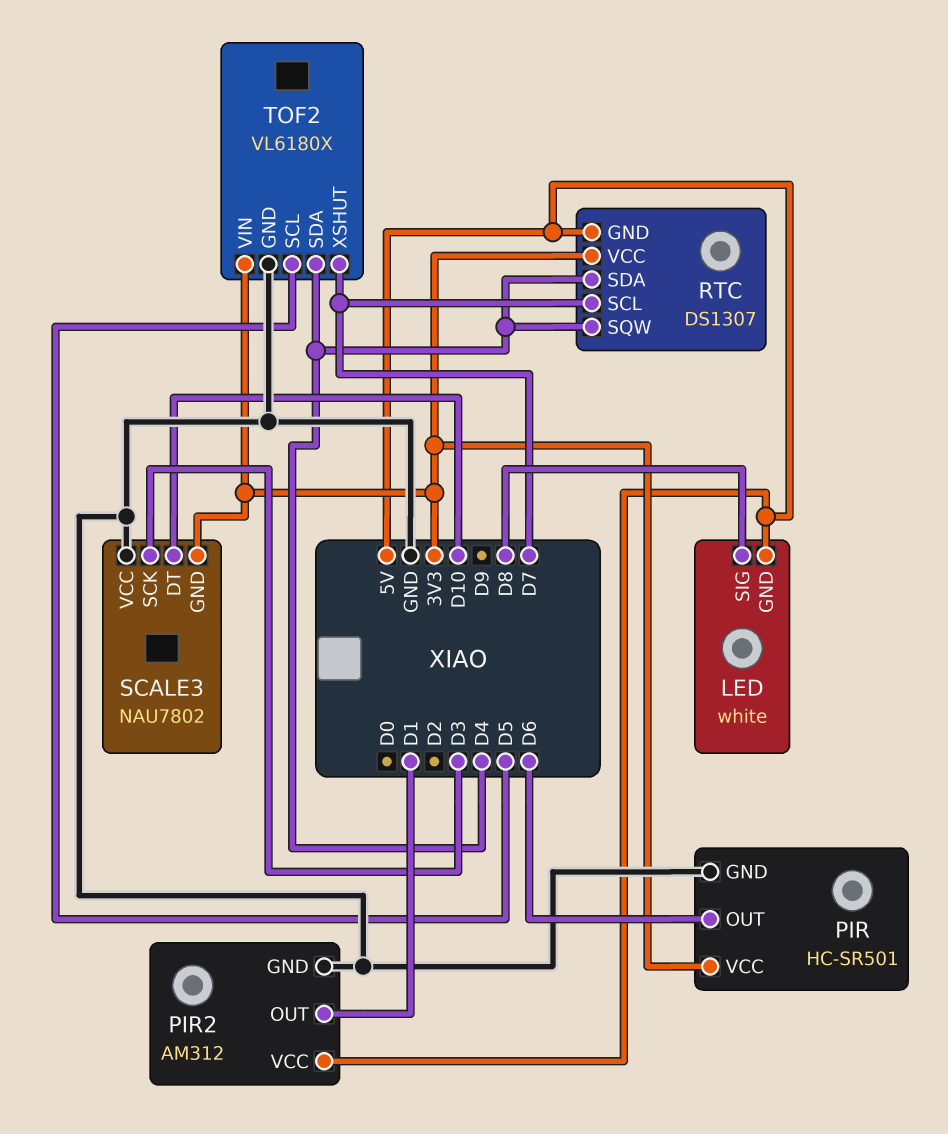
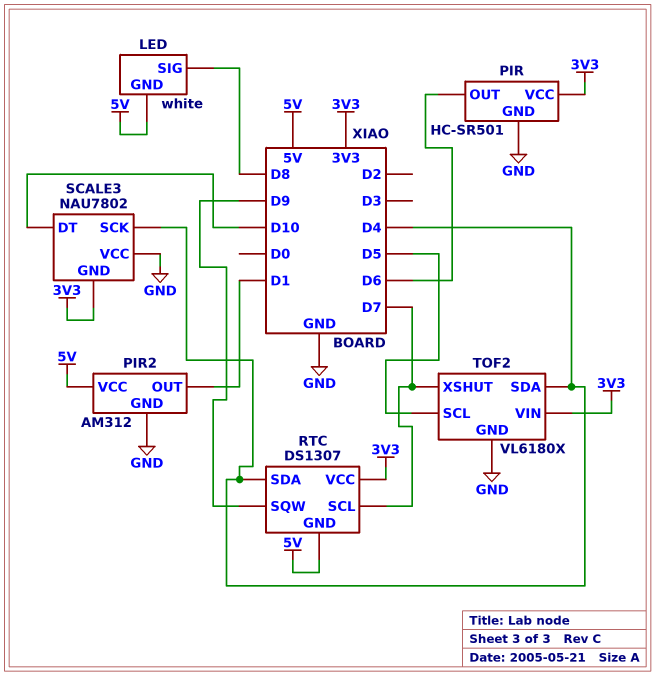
RTC pin SQW: D4 -> D9
SCALE3 pin SCK: D3 -> D4

